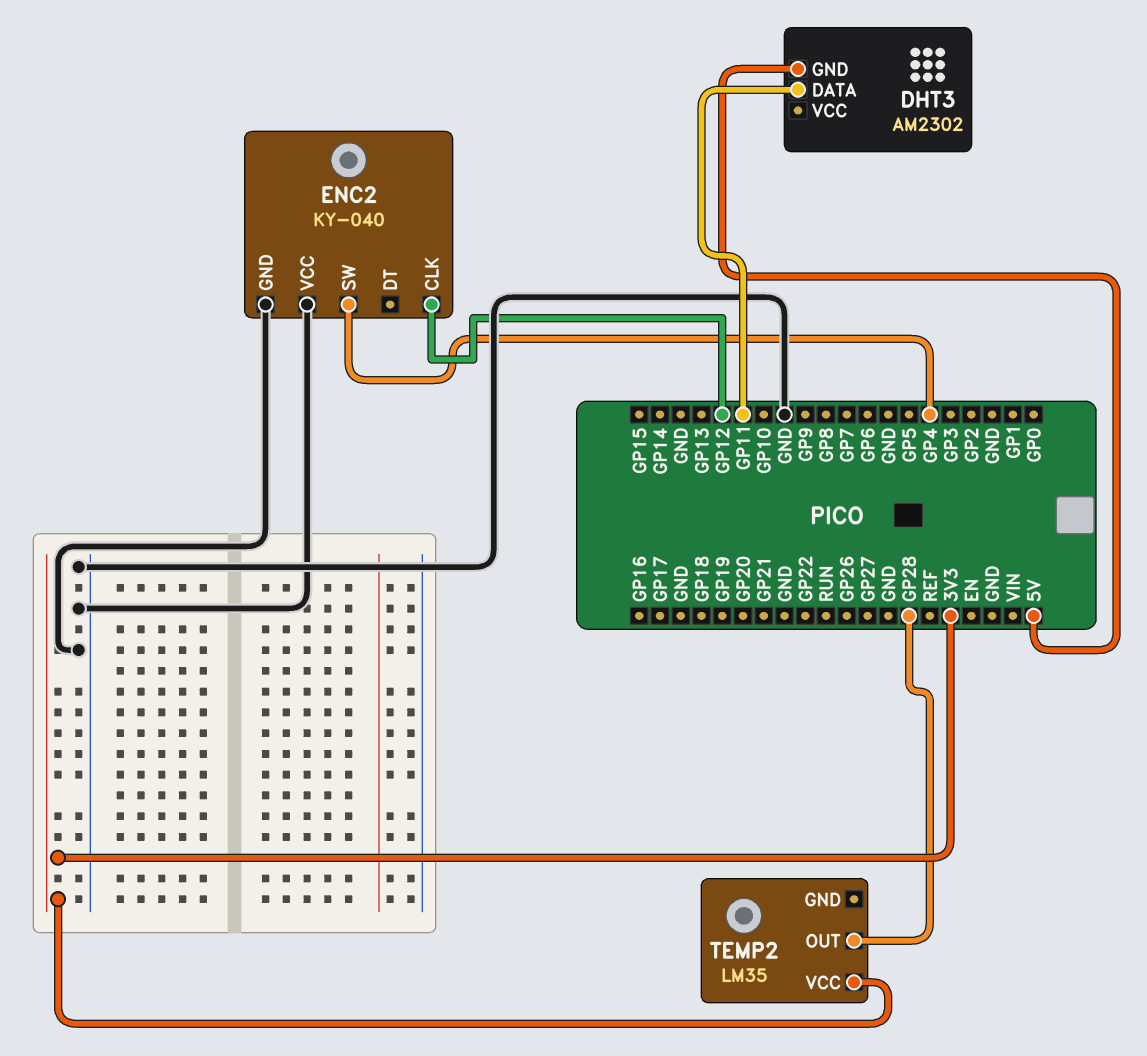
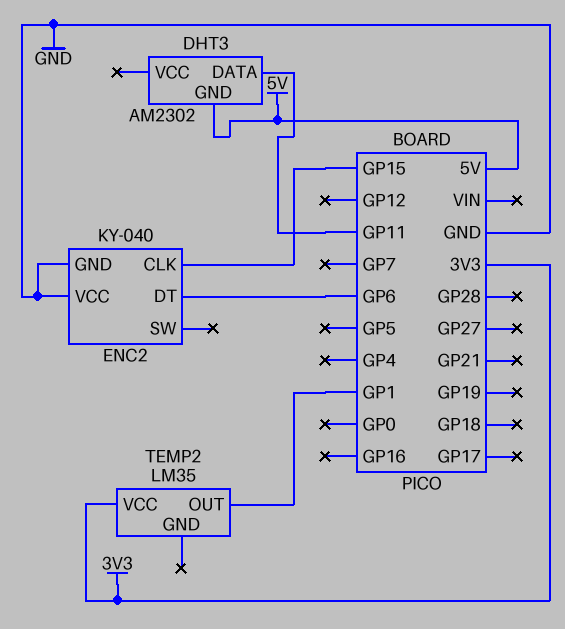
ENC2 pin CLK: GP12 -> GP15
ENC2 pin DT: none -> GP6
ENC2 pin SW: GP4 -> none
TEMP2 pin OUT: GP28 -> GP1

